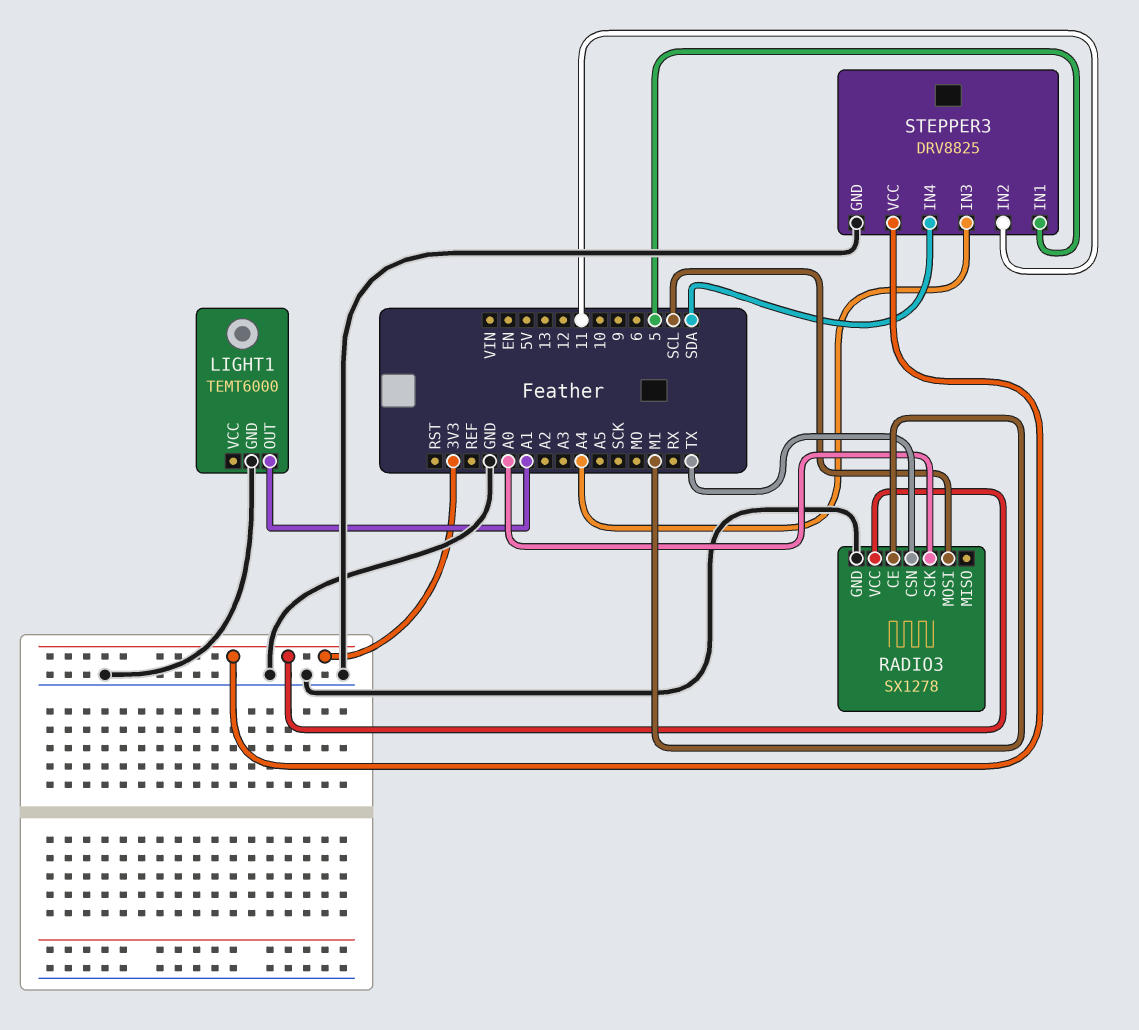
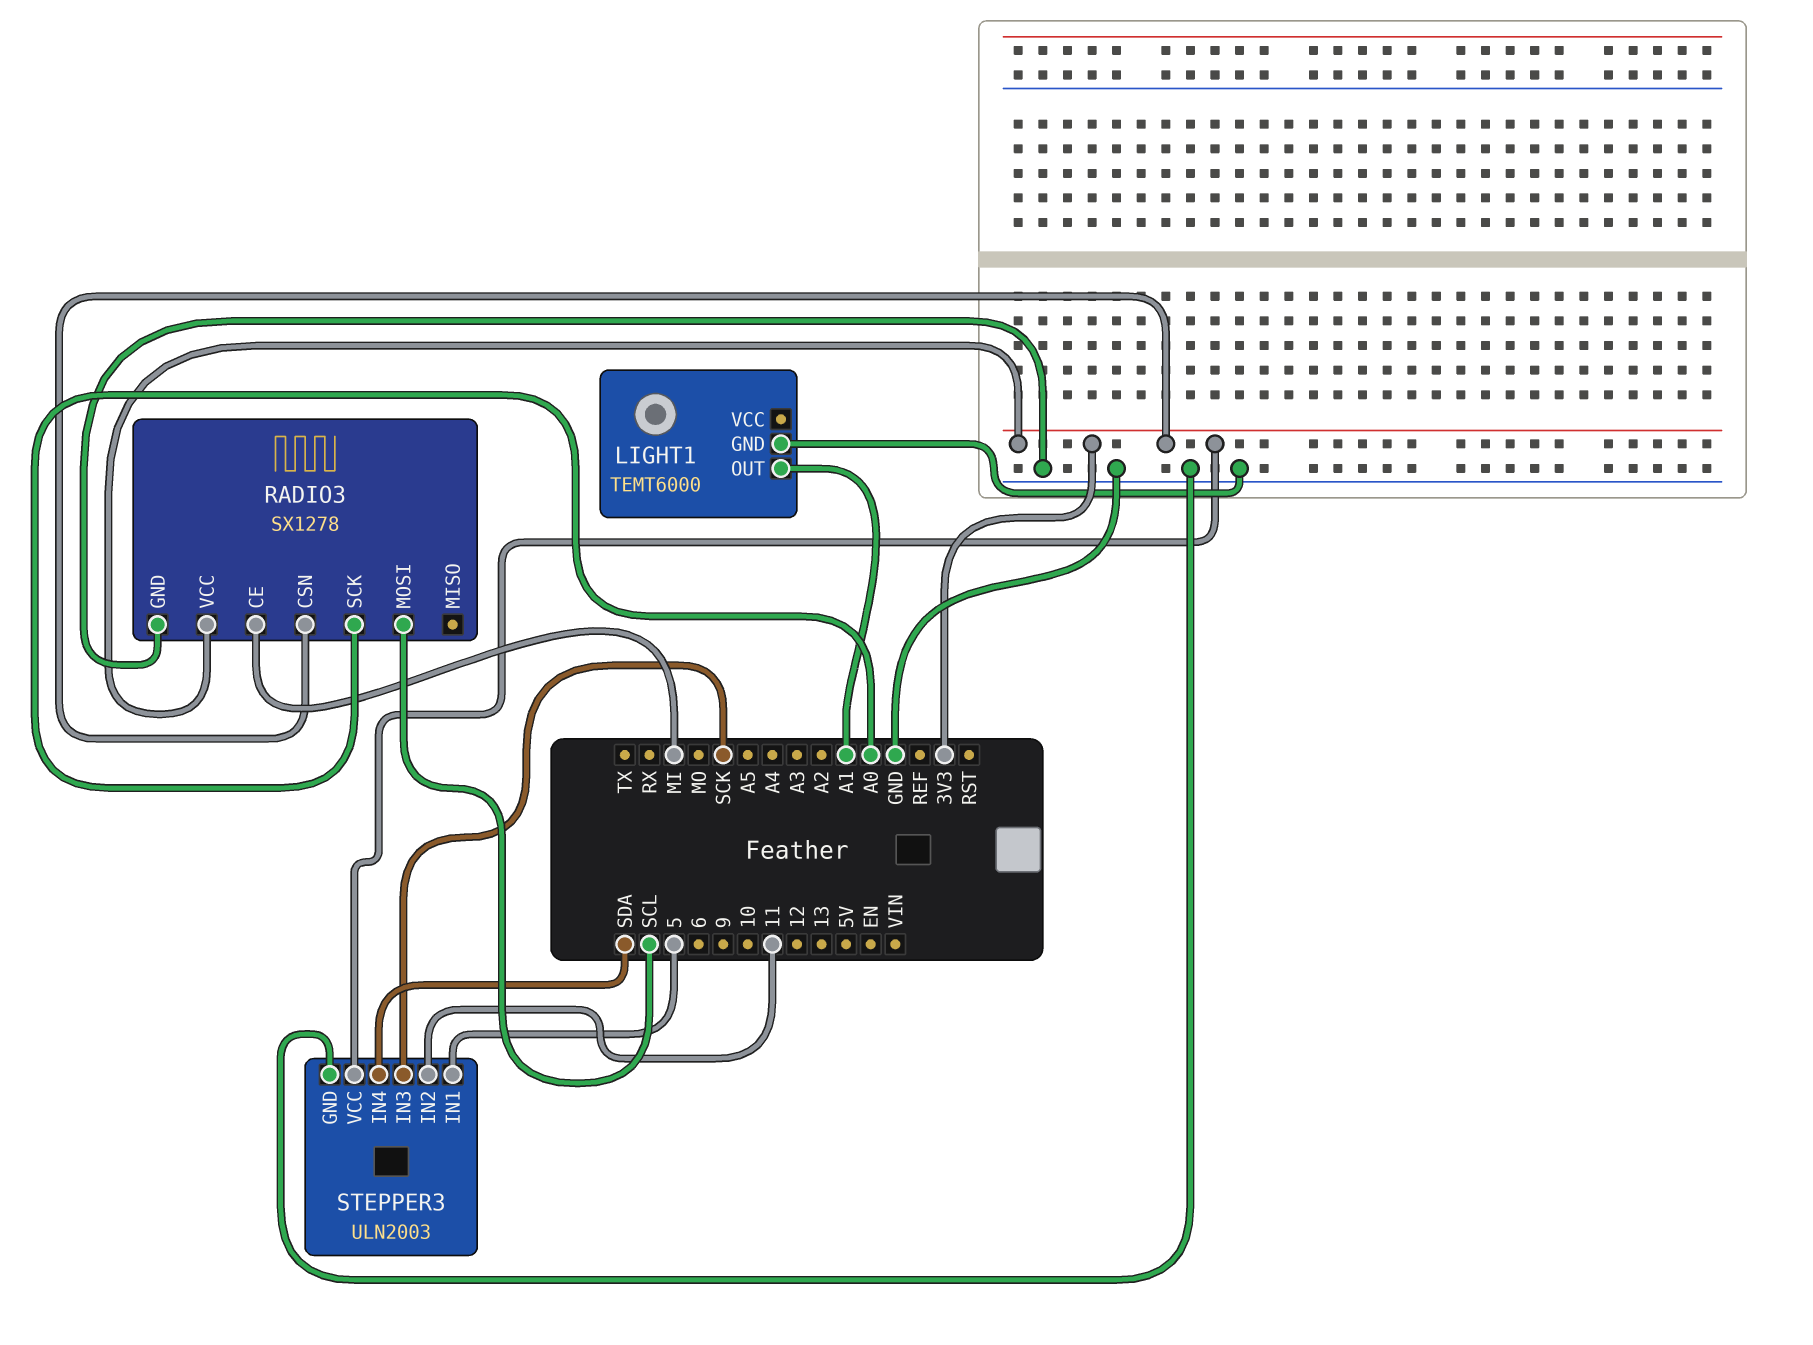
RADIO3 pin CSN: TX -> 3V3
STEPPER3: DRV8825 -> ULN2003
STEPPER3 pin IN3: A4 -> SCK

